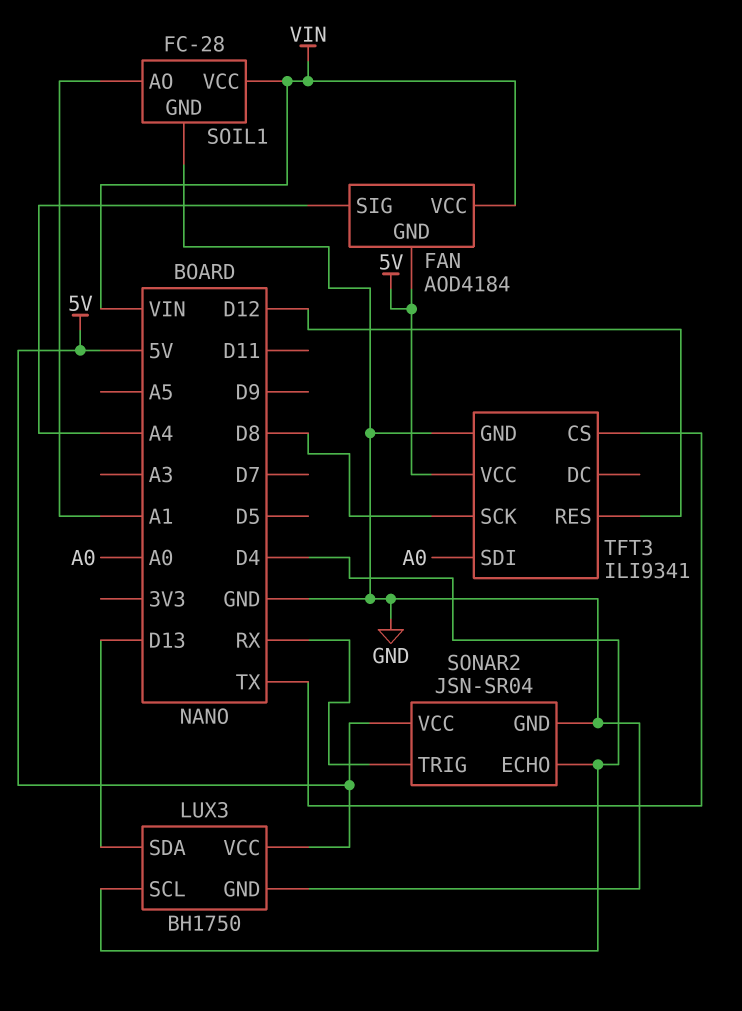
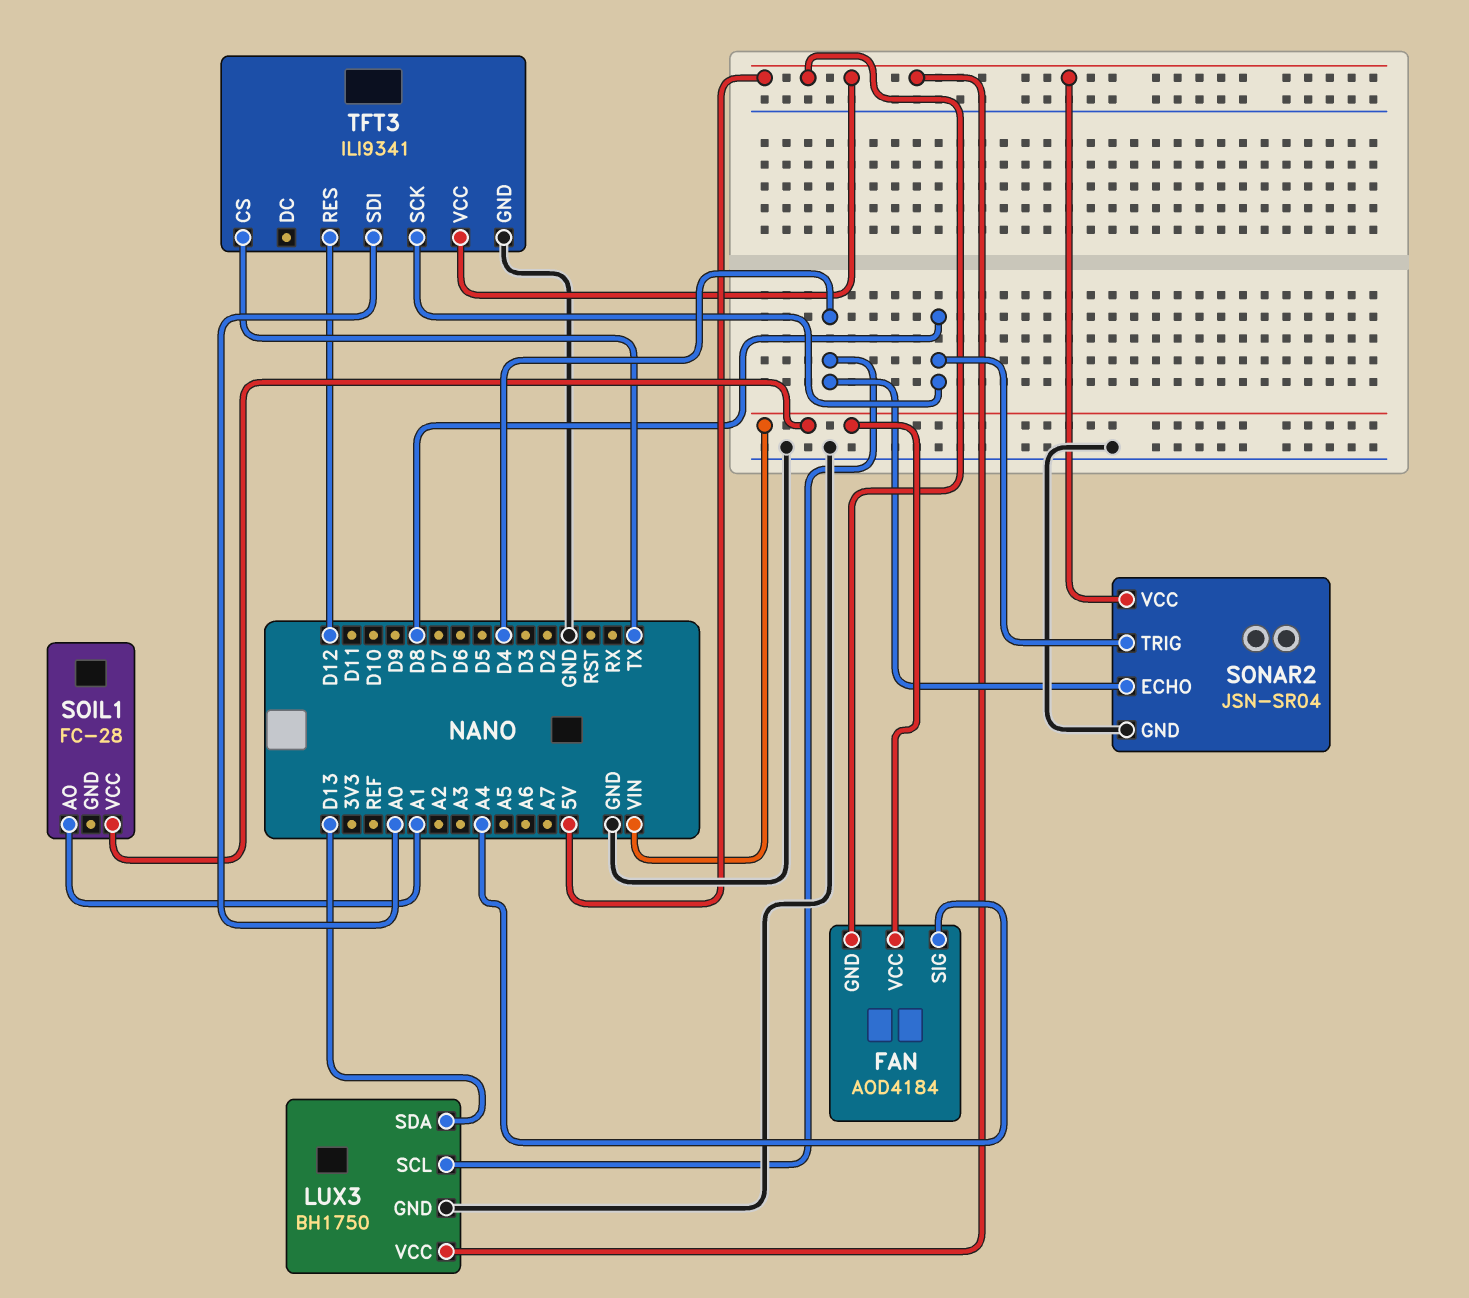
SOIL1 pin GND: GND -> none
SONAR2 pin TRIG: RX -> D8

